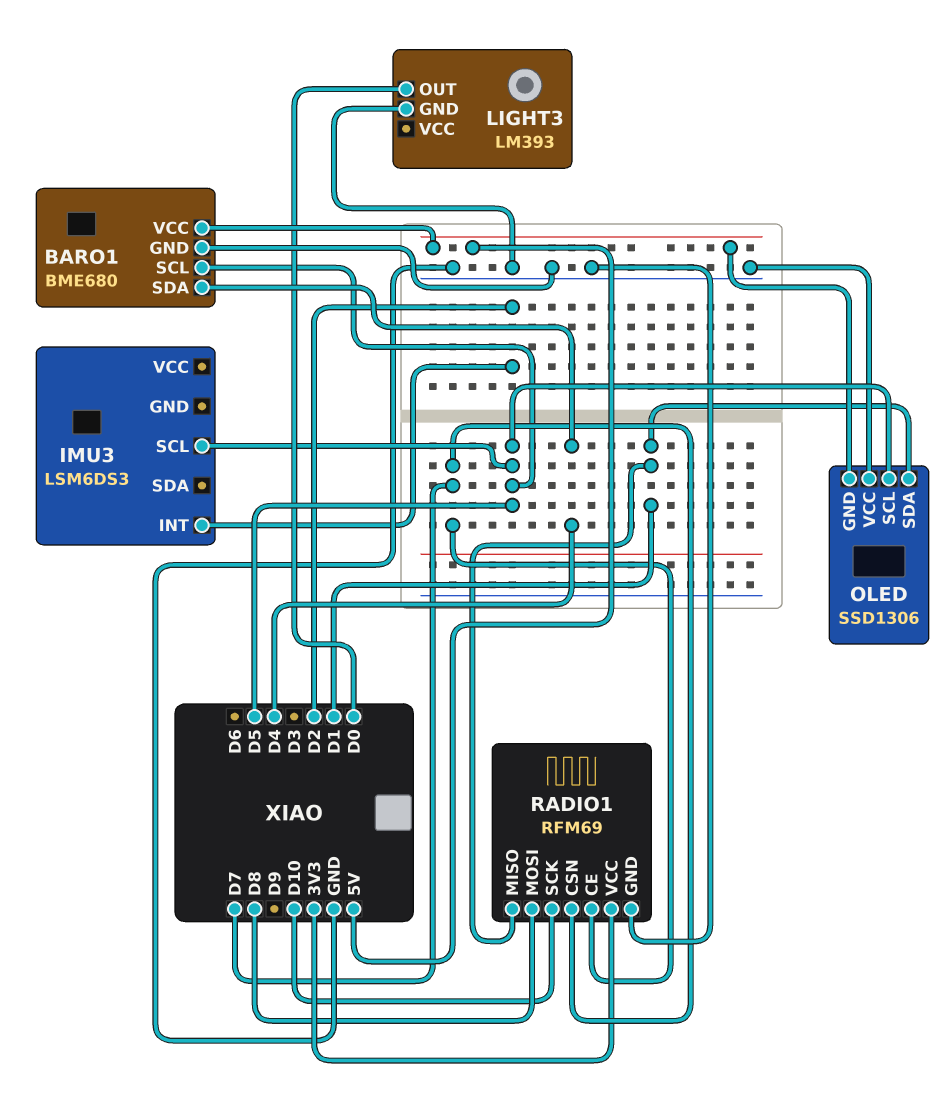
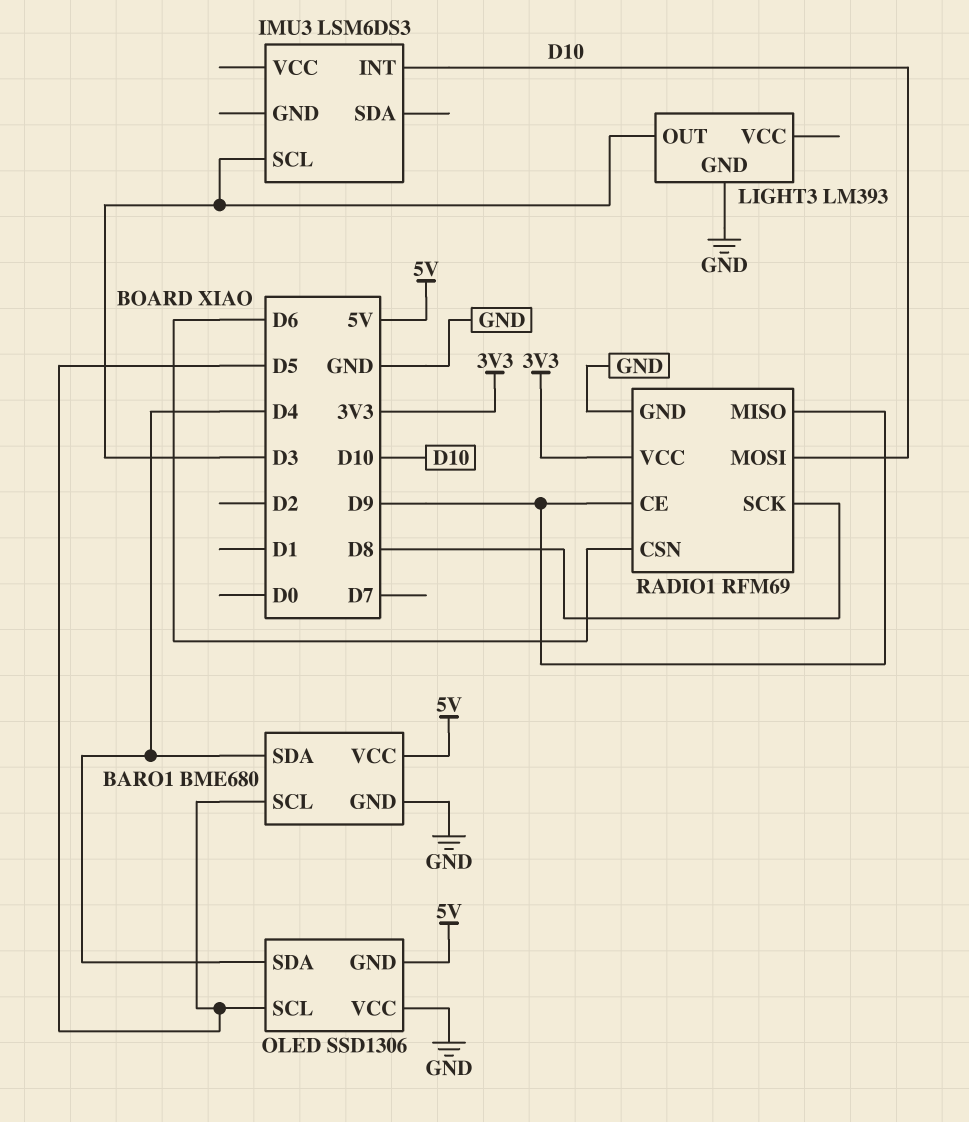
IMU3 pin INT: D2 -> D10
IMU3 pin SCL: D5 -> D3
LIGHT3 pin OUT: D0 -> D3
OLED pin SDA: D1 -> D4
RADIO1 pin CE: D7 -> D9
RADIO1 pin CSN: D7 -> D6
RADIO1 pin MISO: D1 -> D9
RADIO1 pin MOSI: D8 -> D10
RADIO1 pin SCK: D10 -> D8

